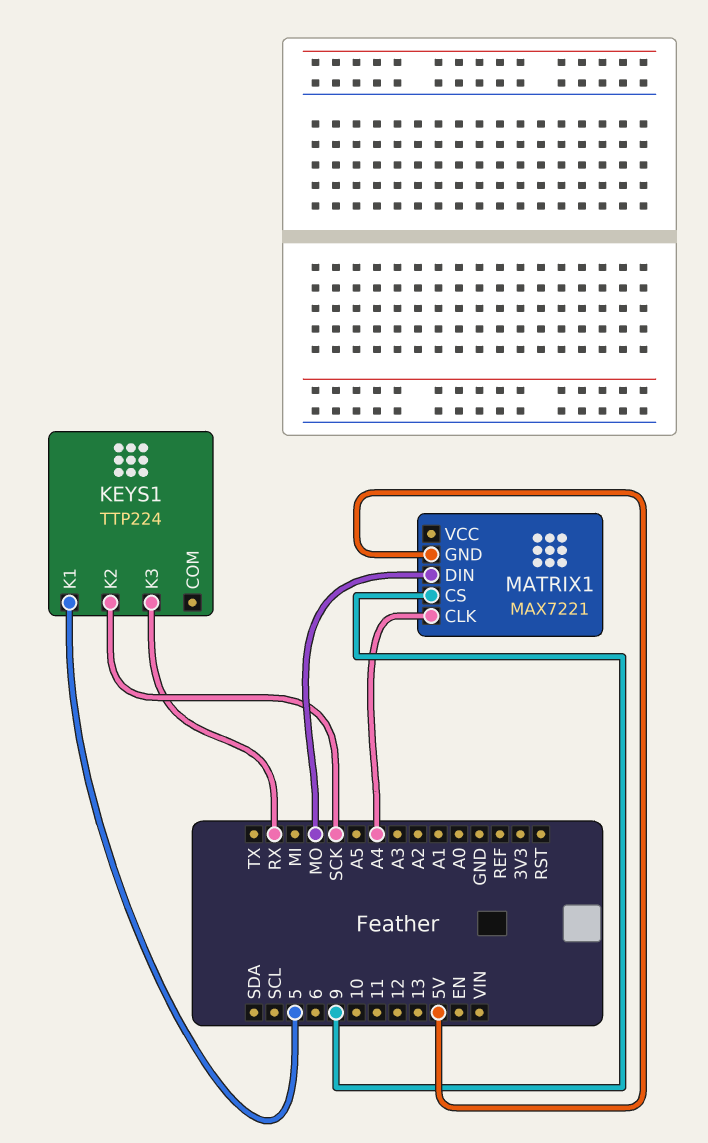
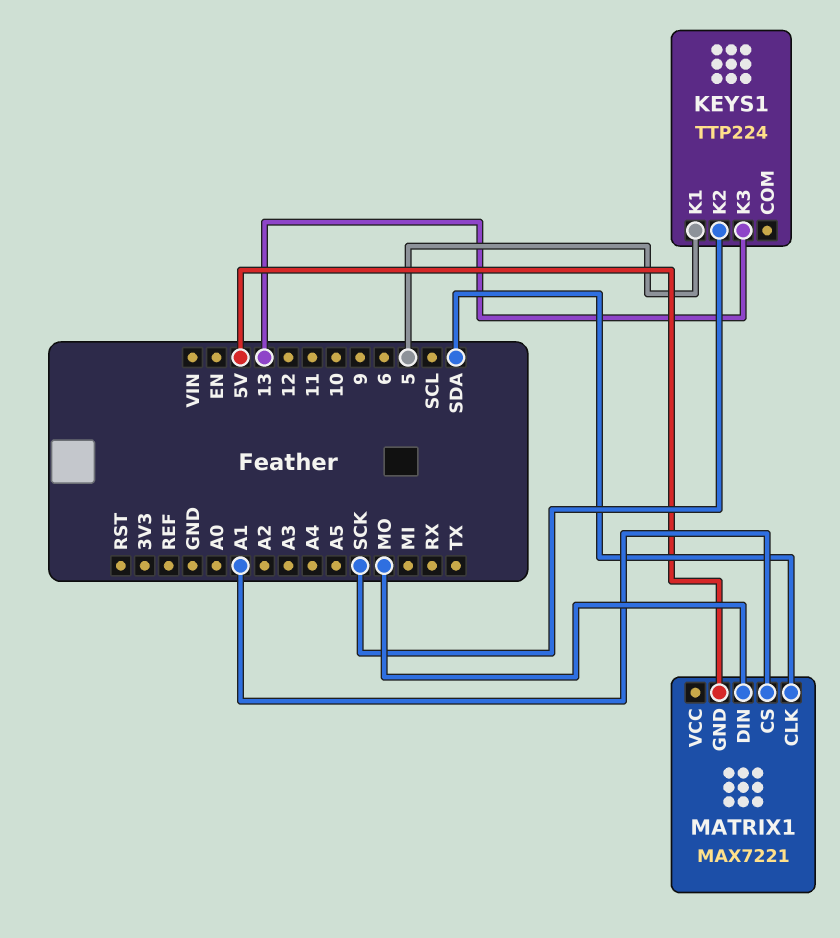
KEYS1 pin K3: RX -> 13
MATRIX1 pin CLK: A4 -> SDA
MATRIX1 pin CS: 9 -> A1

